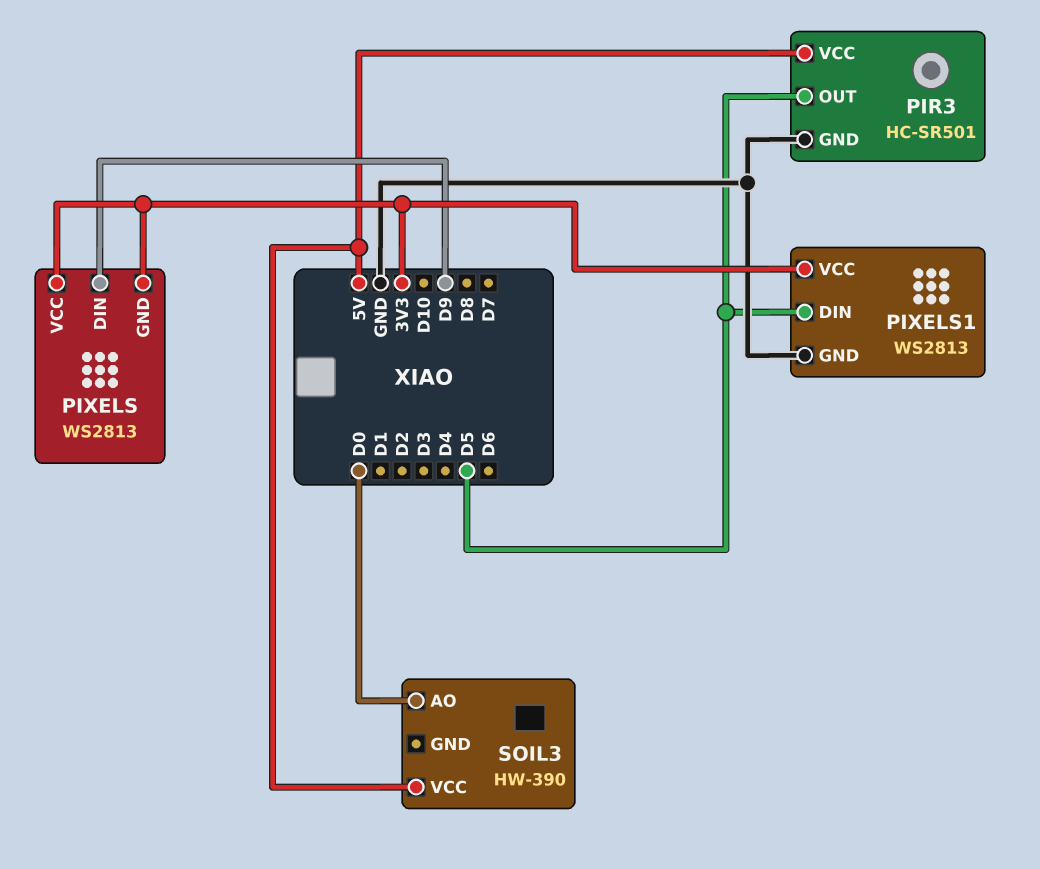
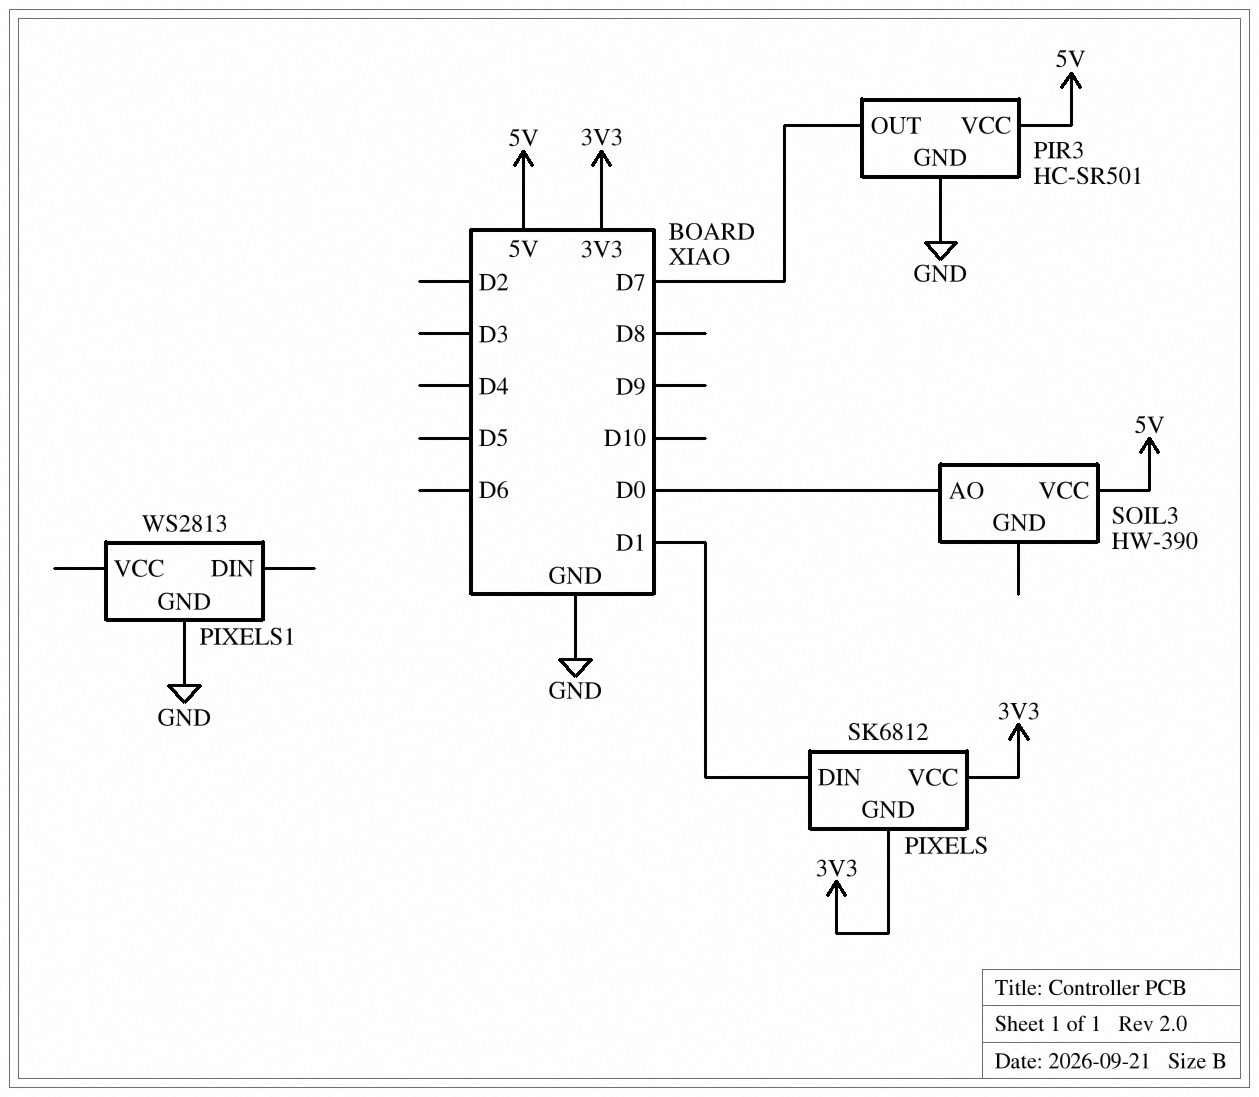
PIR3 pin OUT: D5 -> D7
PIXELS: WS2813 -> SK6812
PIXELS pin DIN: D9 -> D1
PIXELS1 pin DIN: D5 -> none
PIXELS1 pin VCC: 3V3 -> none

